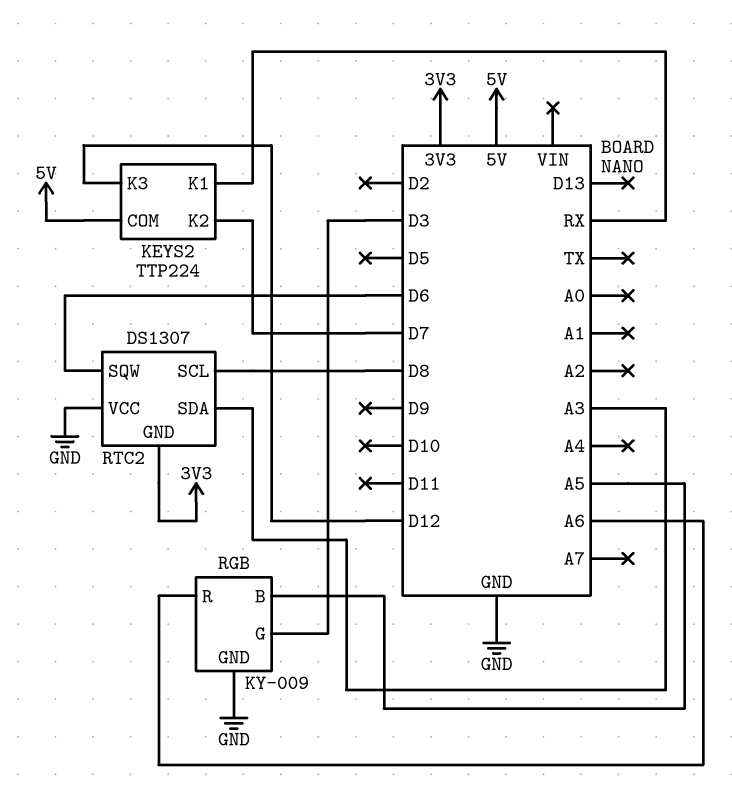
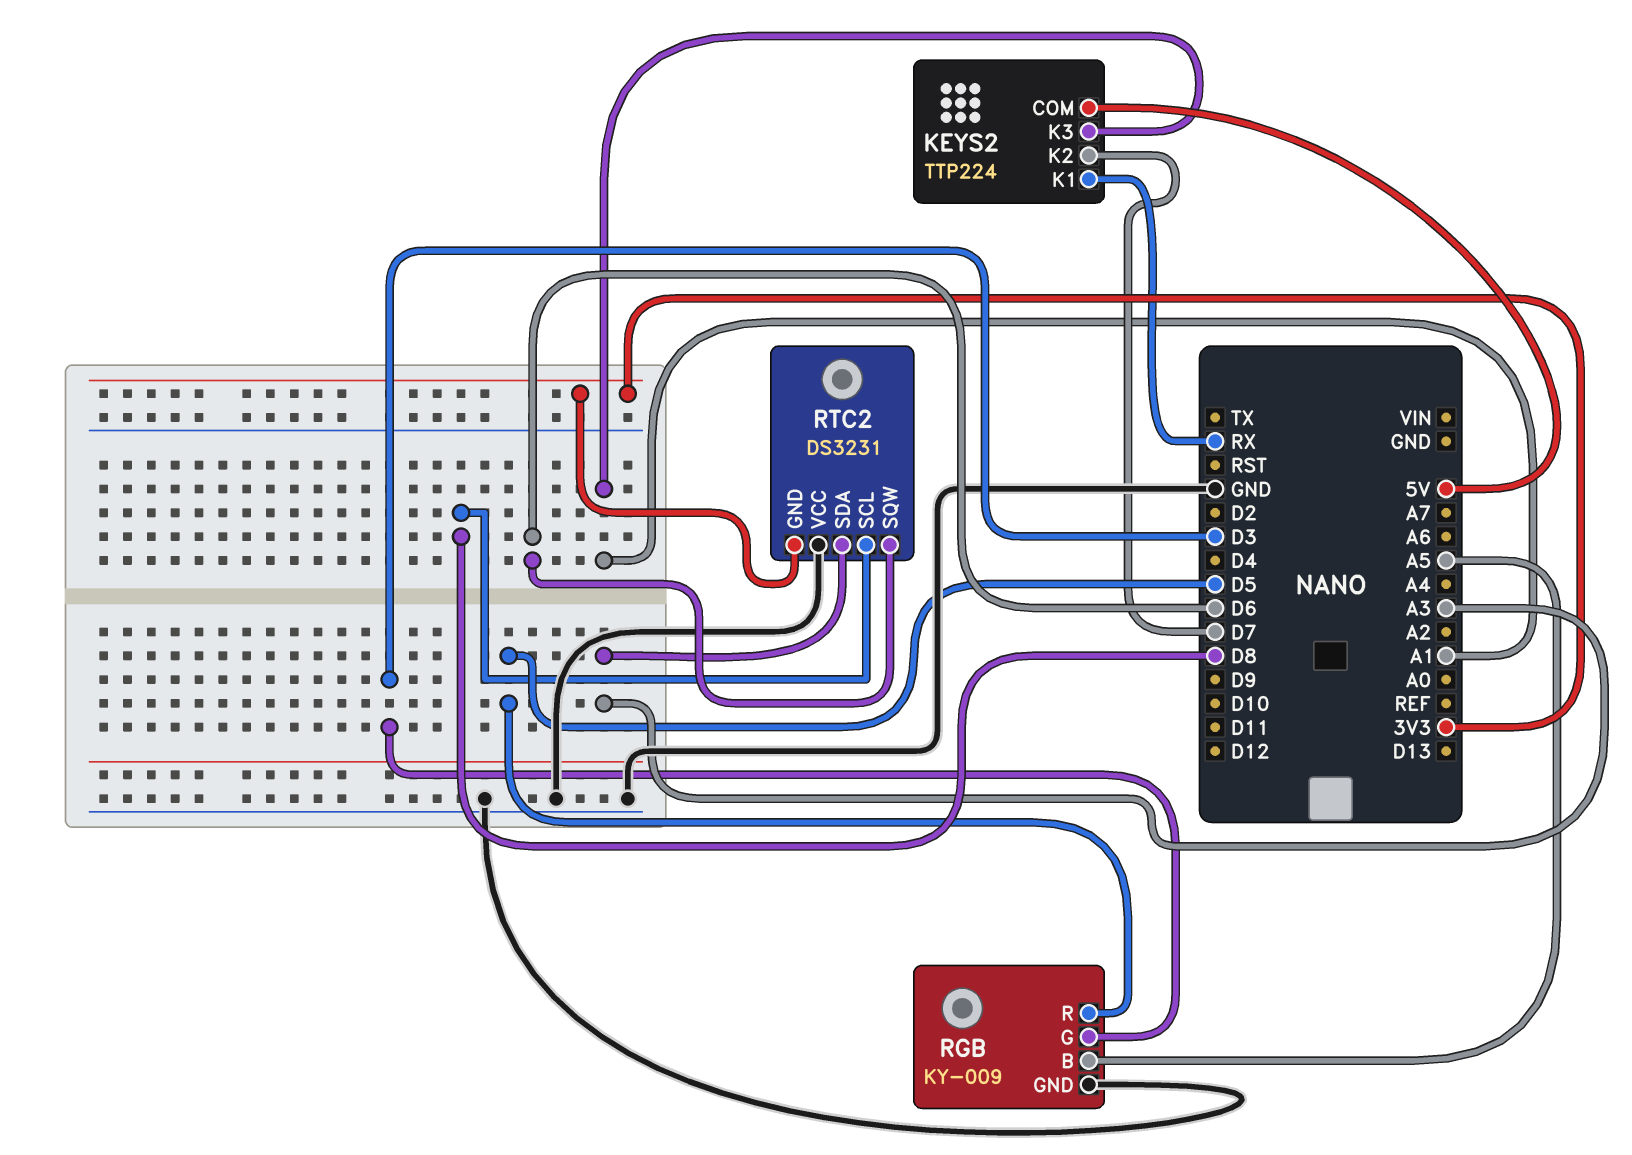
KEYS2 pin K3: D12 -> A1
RGB pin R: A6 -> D5
RTC2: DS1307 -> DS3231

